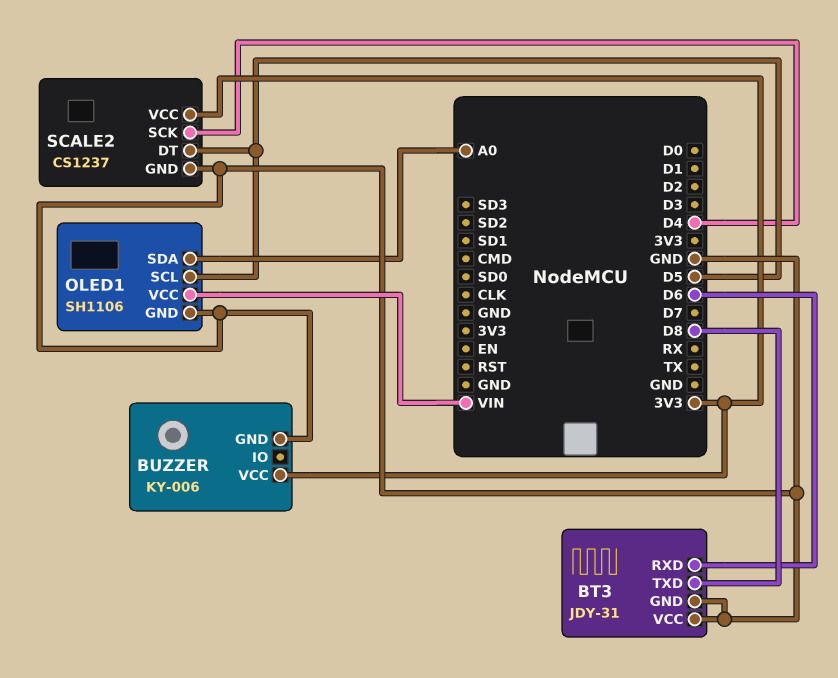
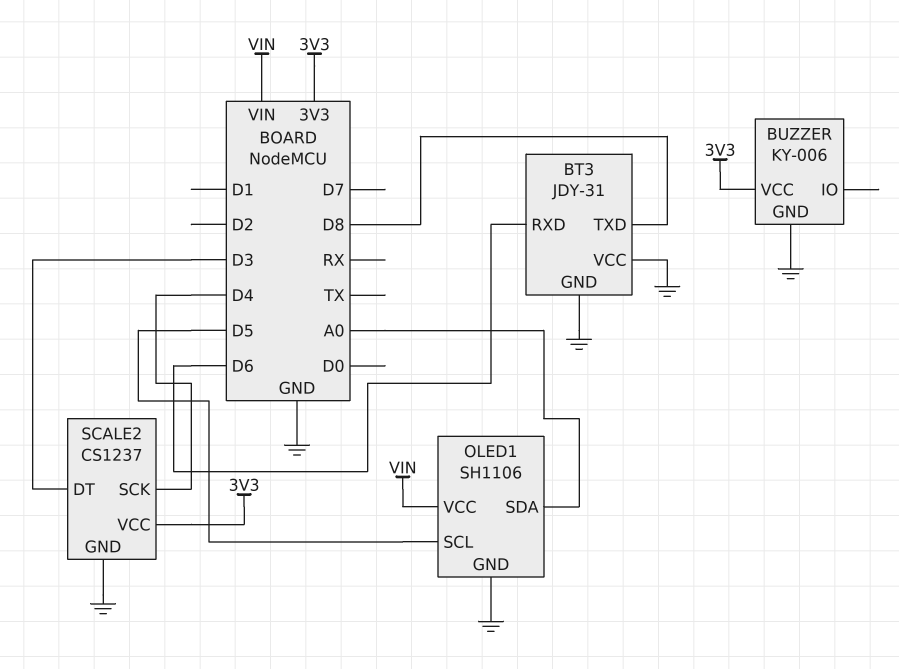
SCALE2 pin DT: D5 -> D3

